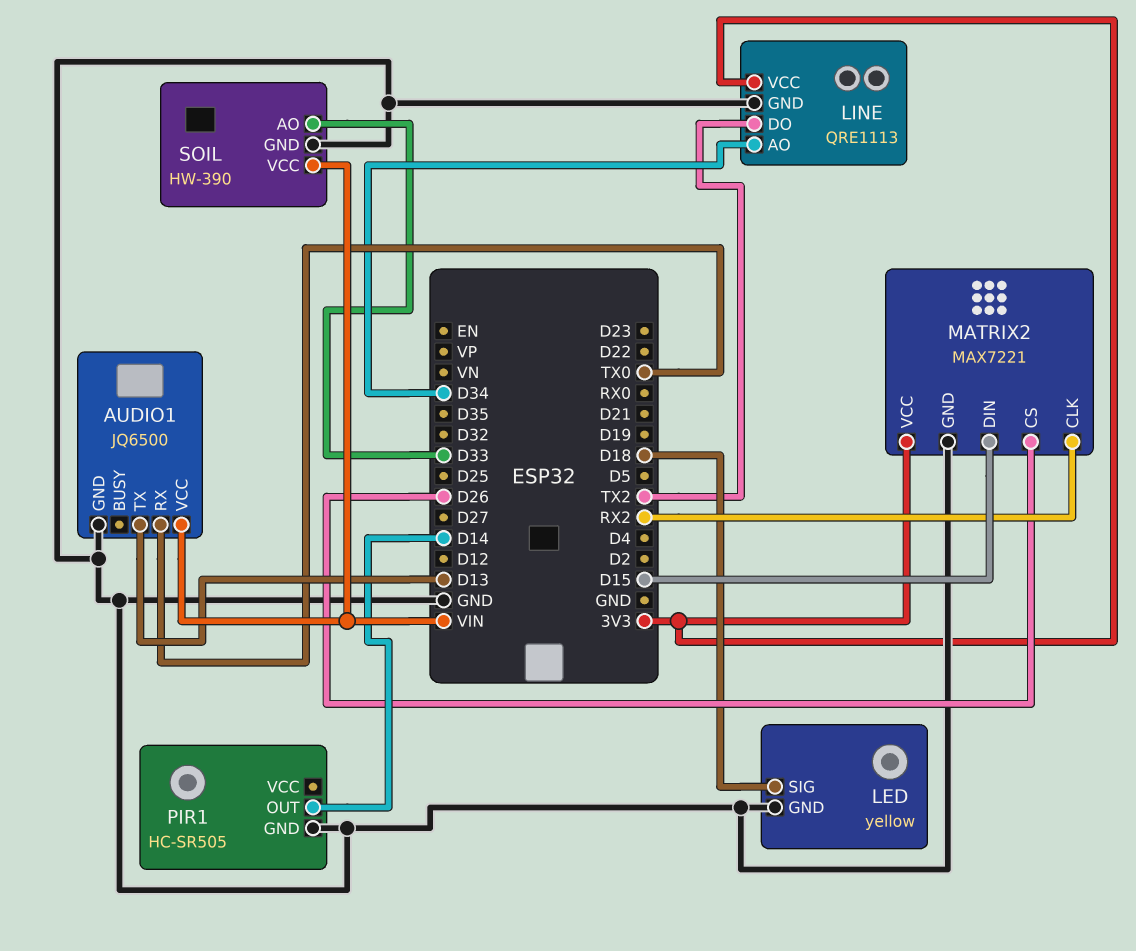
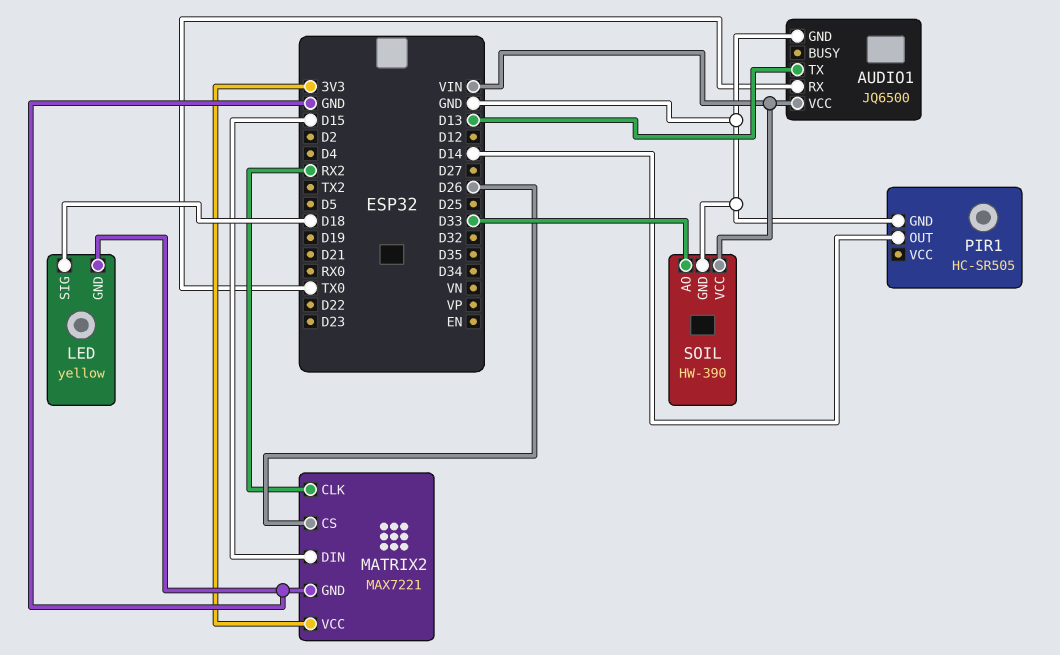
LINE: QRE1113 -> none
LINE pin AO: D34 -> none
LINE pin DO: TX2 -> none
LINE pin GND: GND -> none
LINE pin VCC: 3V3 -> none

